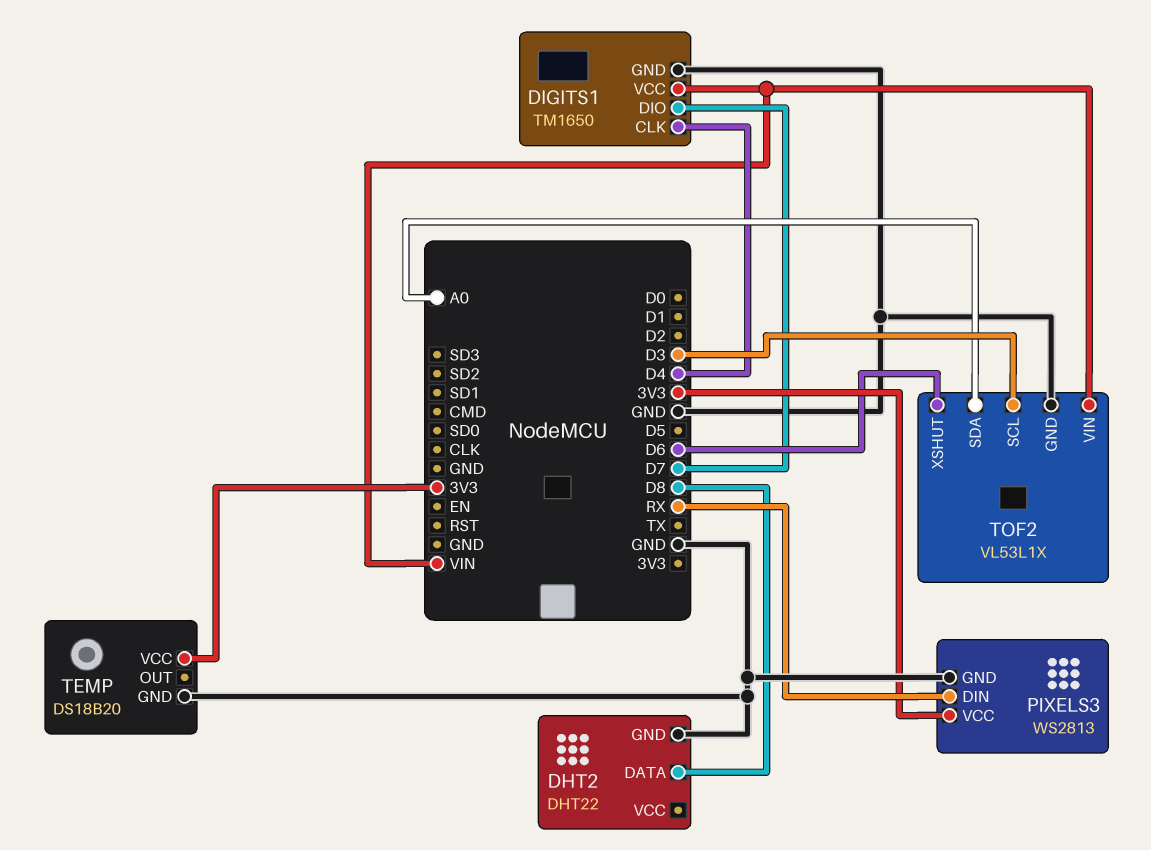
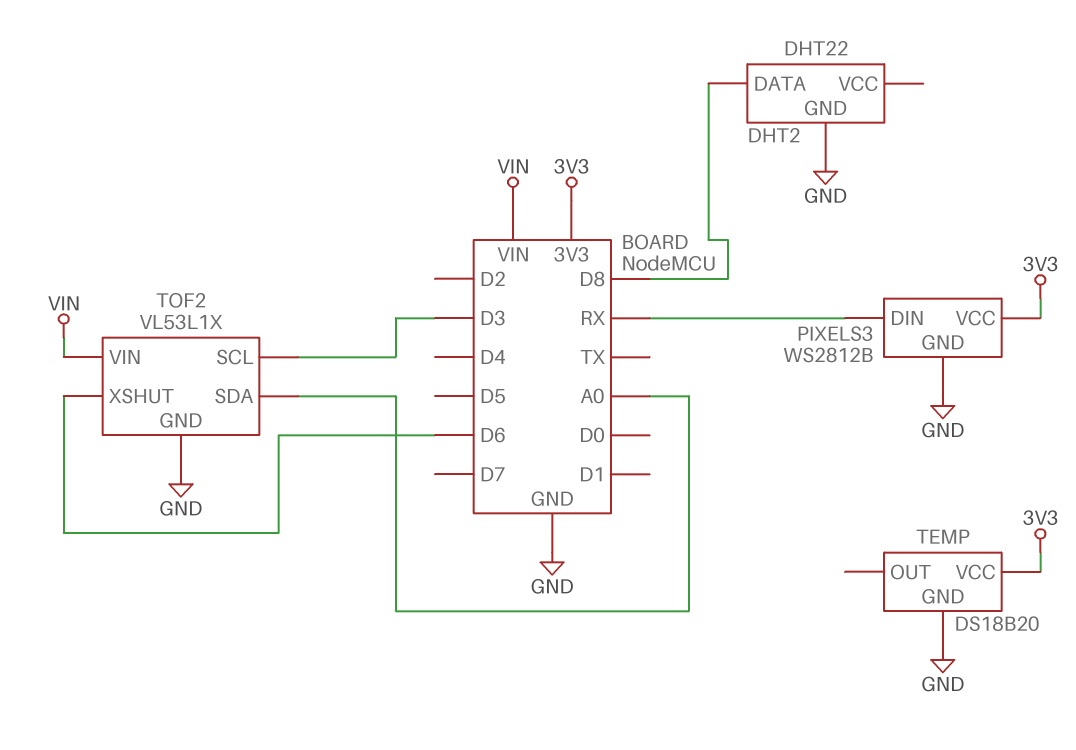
DIGITS1: TM1650 -> none
DIGITS1 pin CLK: D4 -> none
DIGITS1 pin DIO: D7 -> none
DIGITS1 pin GND: GND -> none
DIGITS1 pin VCC: VIN -> none
PIXELS3: WS2813 -> WS2812B

